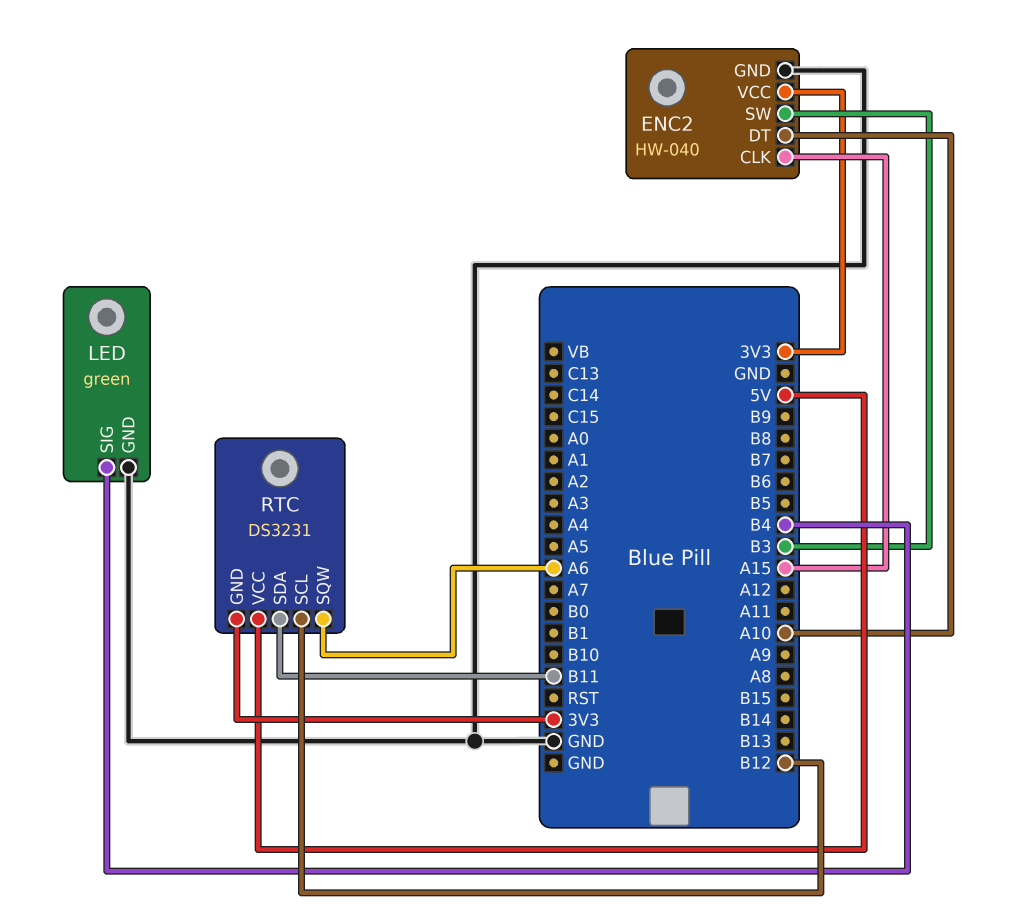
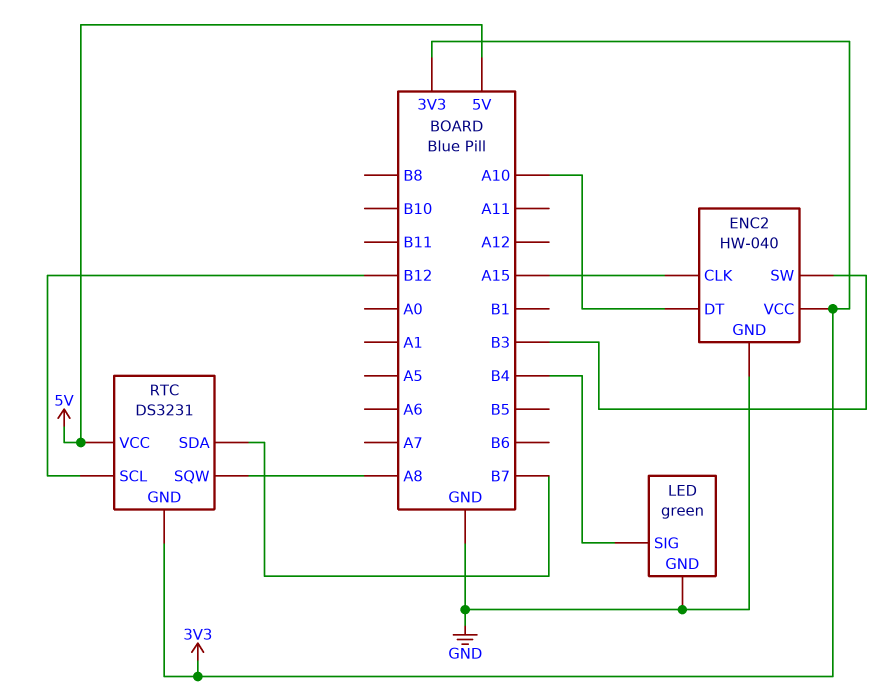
RTC pin SDA: B11 -> B7
RTC pin SQW: A6 -> A8

